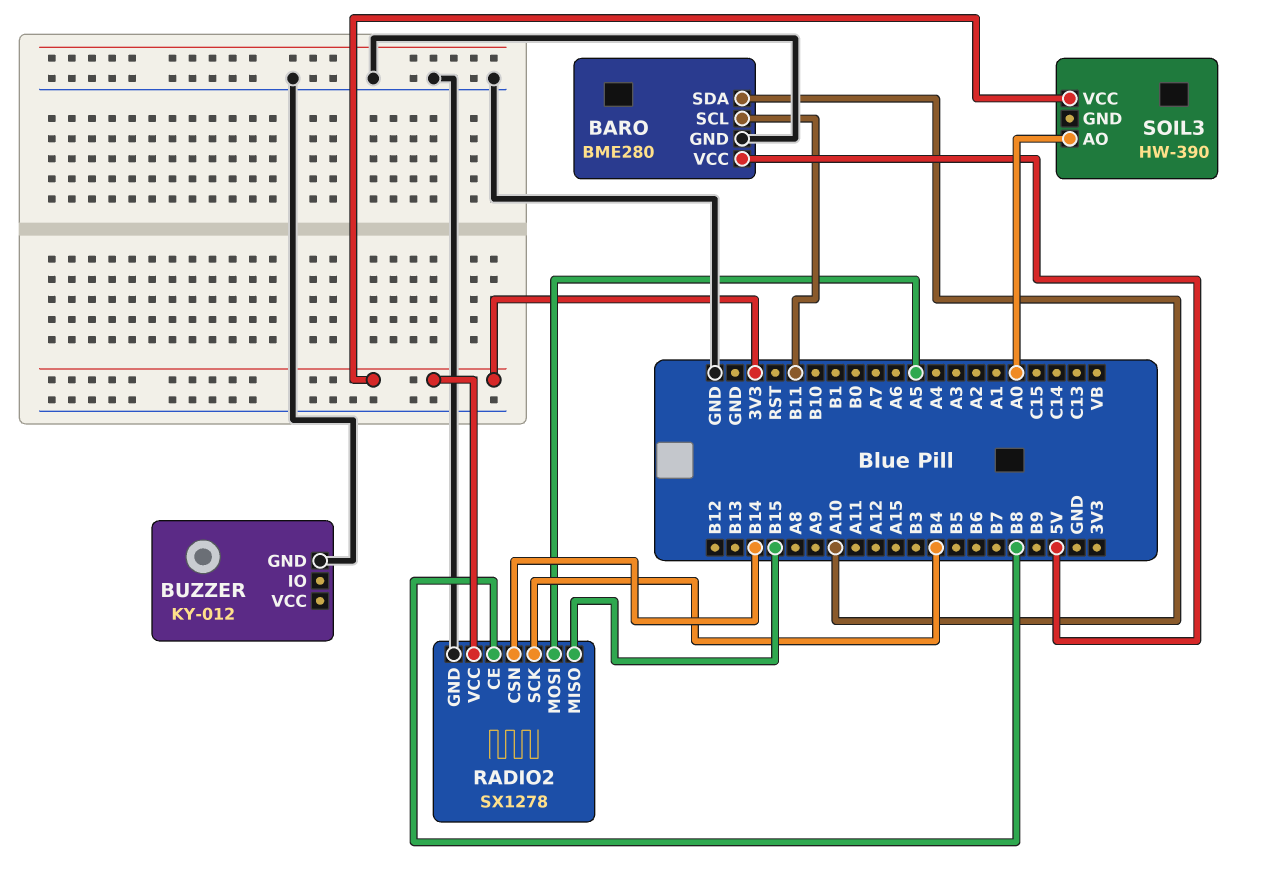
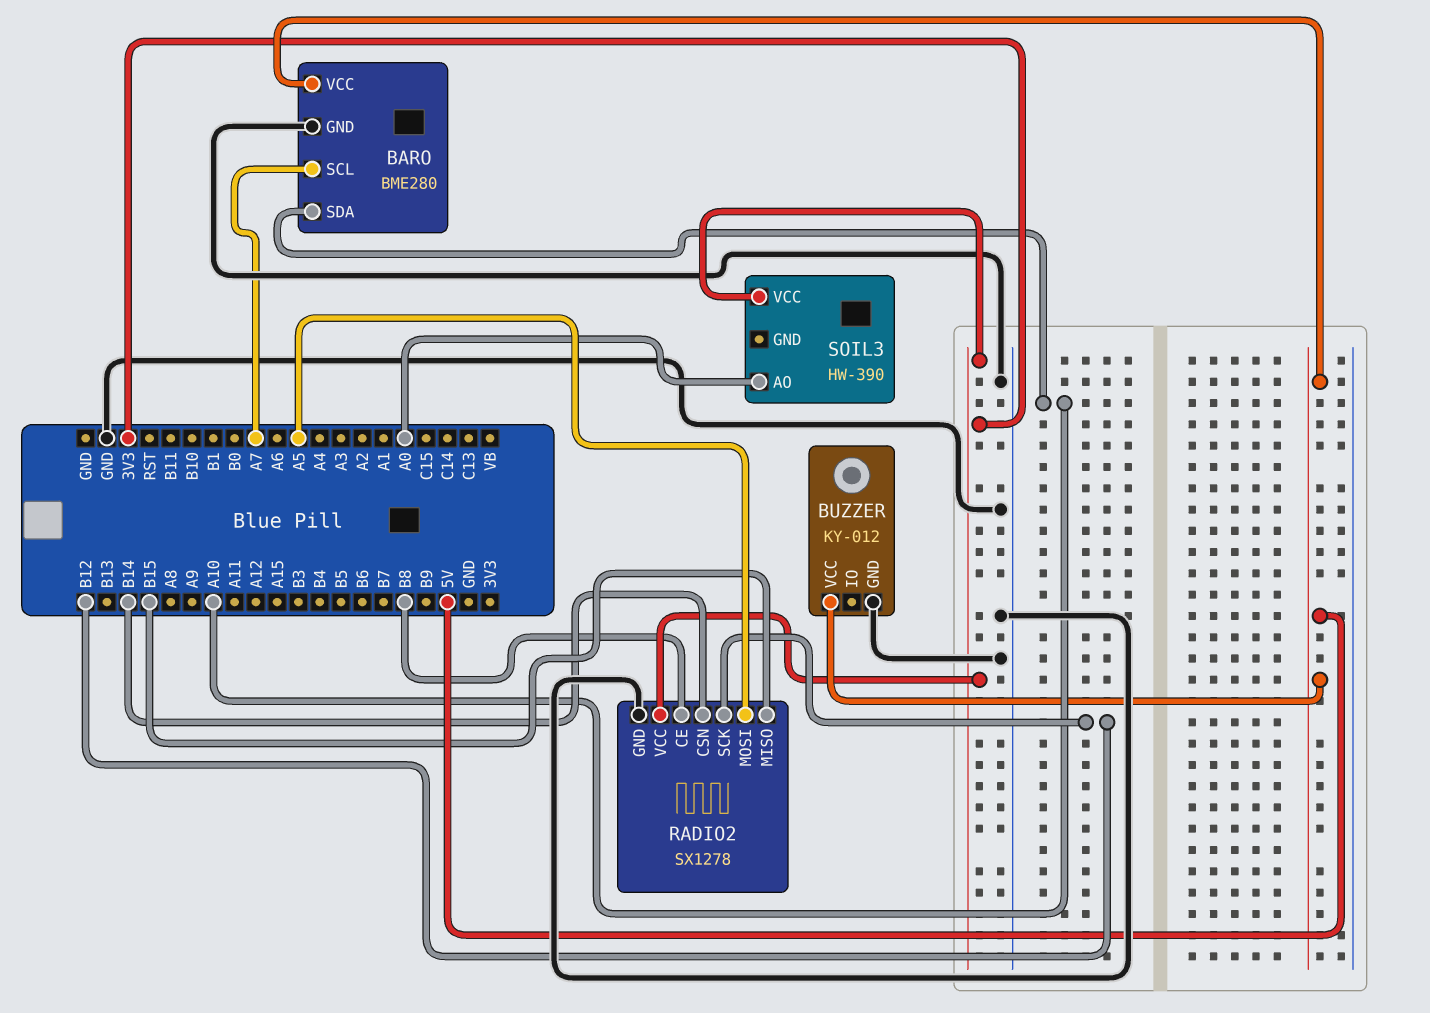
BARO pin SCL: B11 -> A7
BUZZER pin VCC: none -> 5V
RADIO2 pin SCK: B4 -> B12

